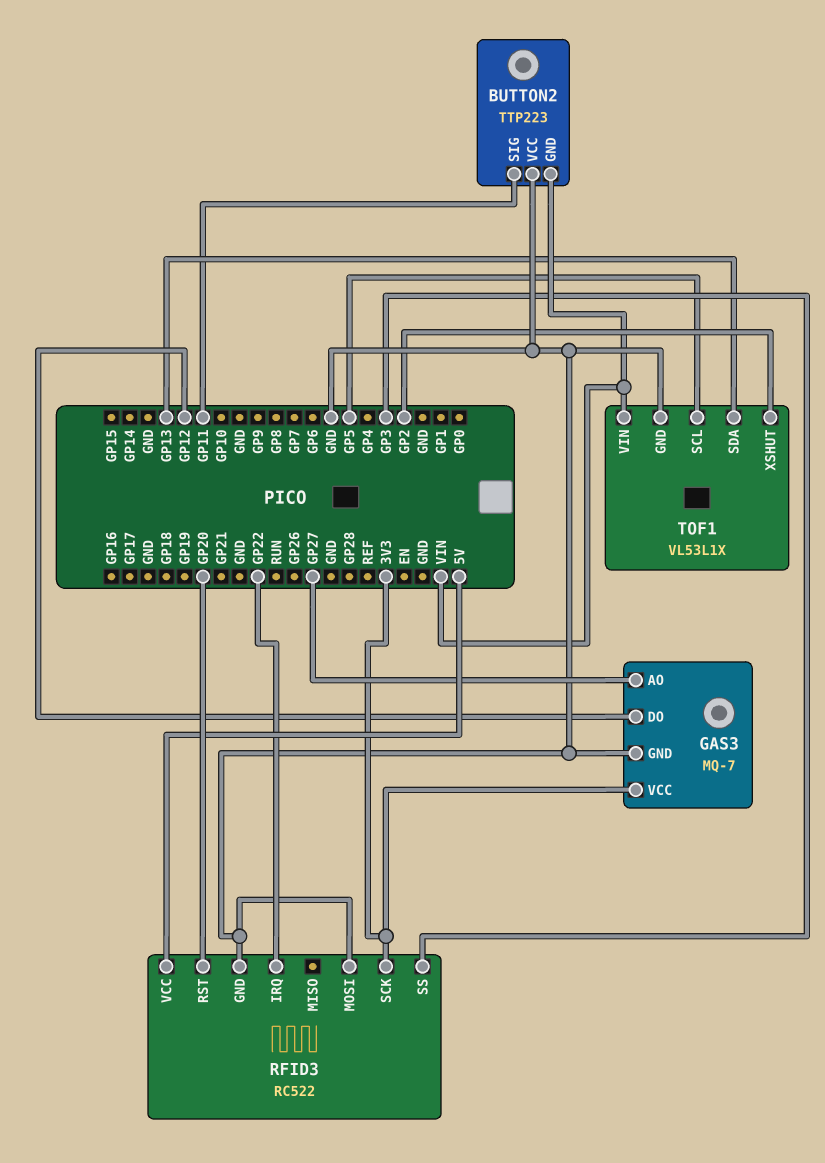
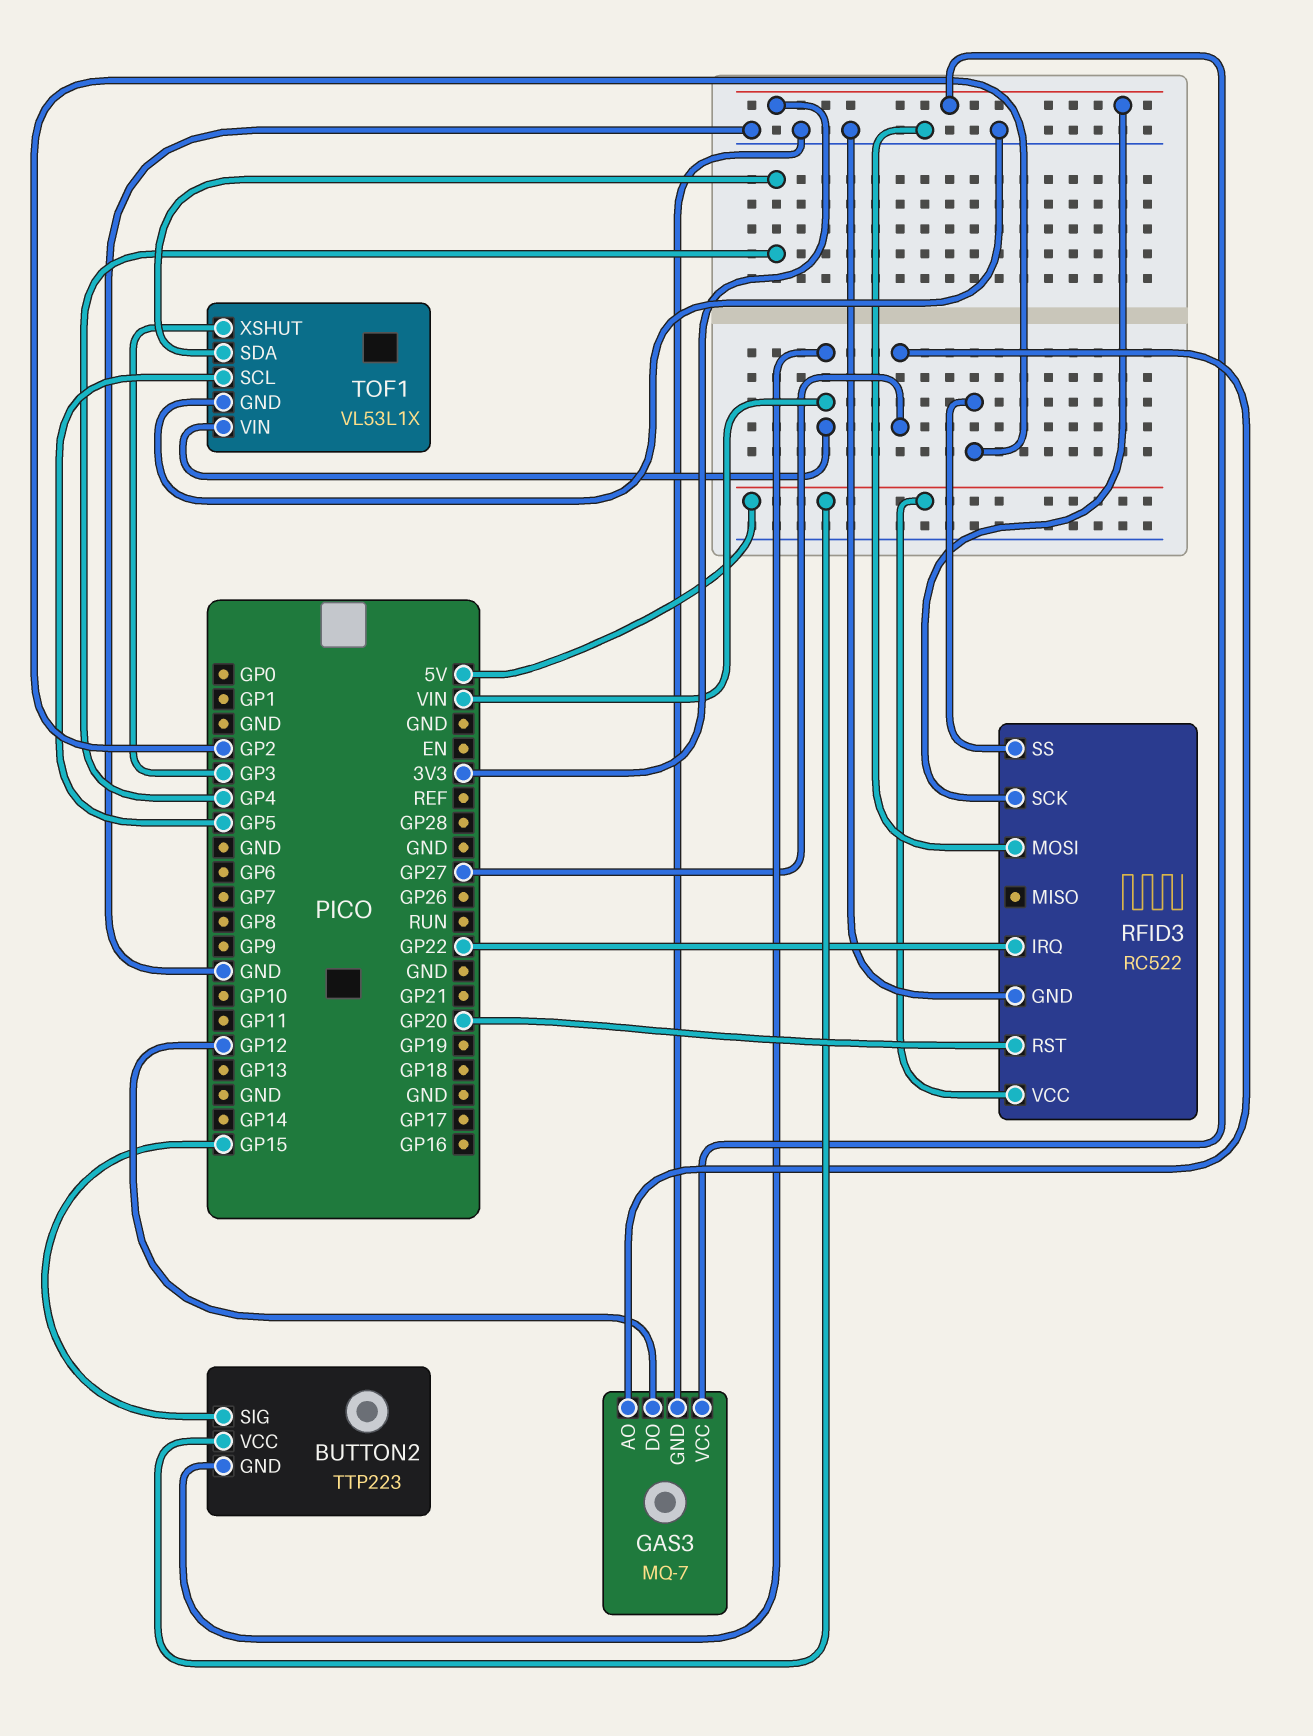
BUTTON2 pin SIG: GP11 -> GP15
BUTTON2 pin VCC: GND -> 5V
RFID3 pin SS: GP3 -> GP2
TOF1 pin SDA: GP13 -> GP4
TOF1 pin XSHUT: GP2 -> GP3

